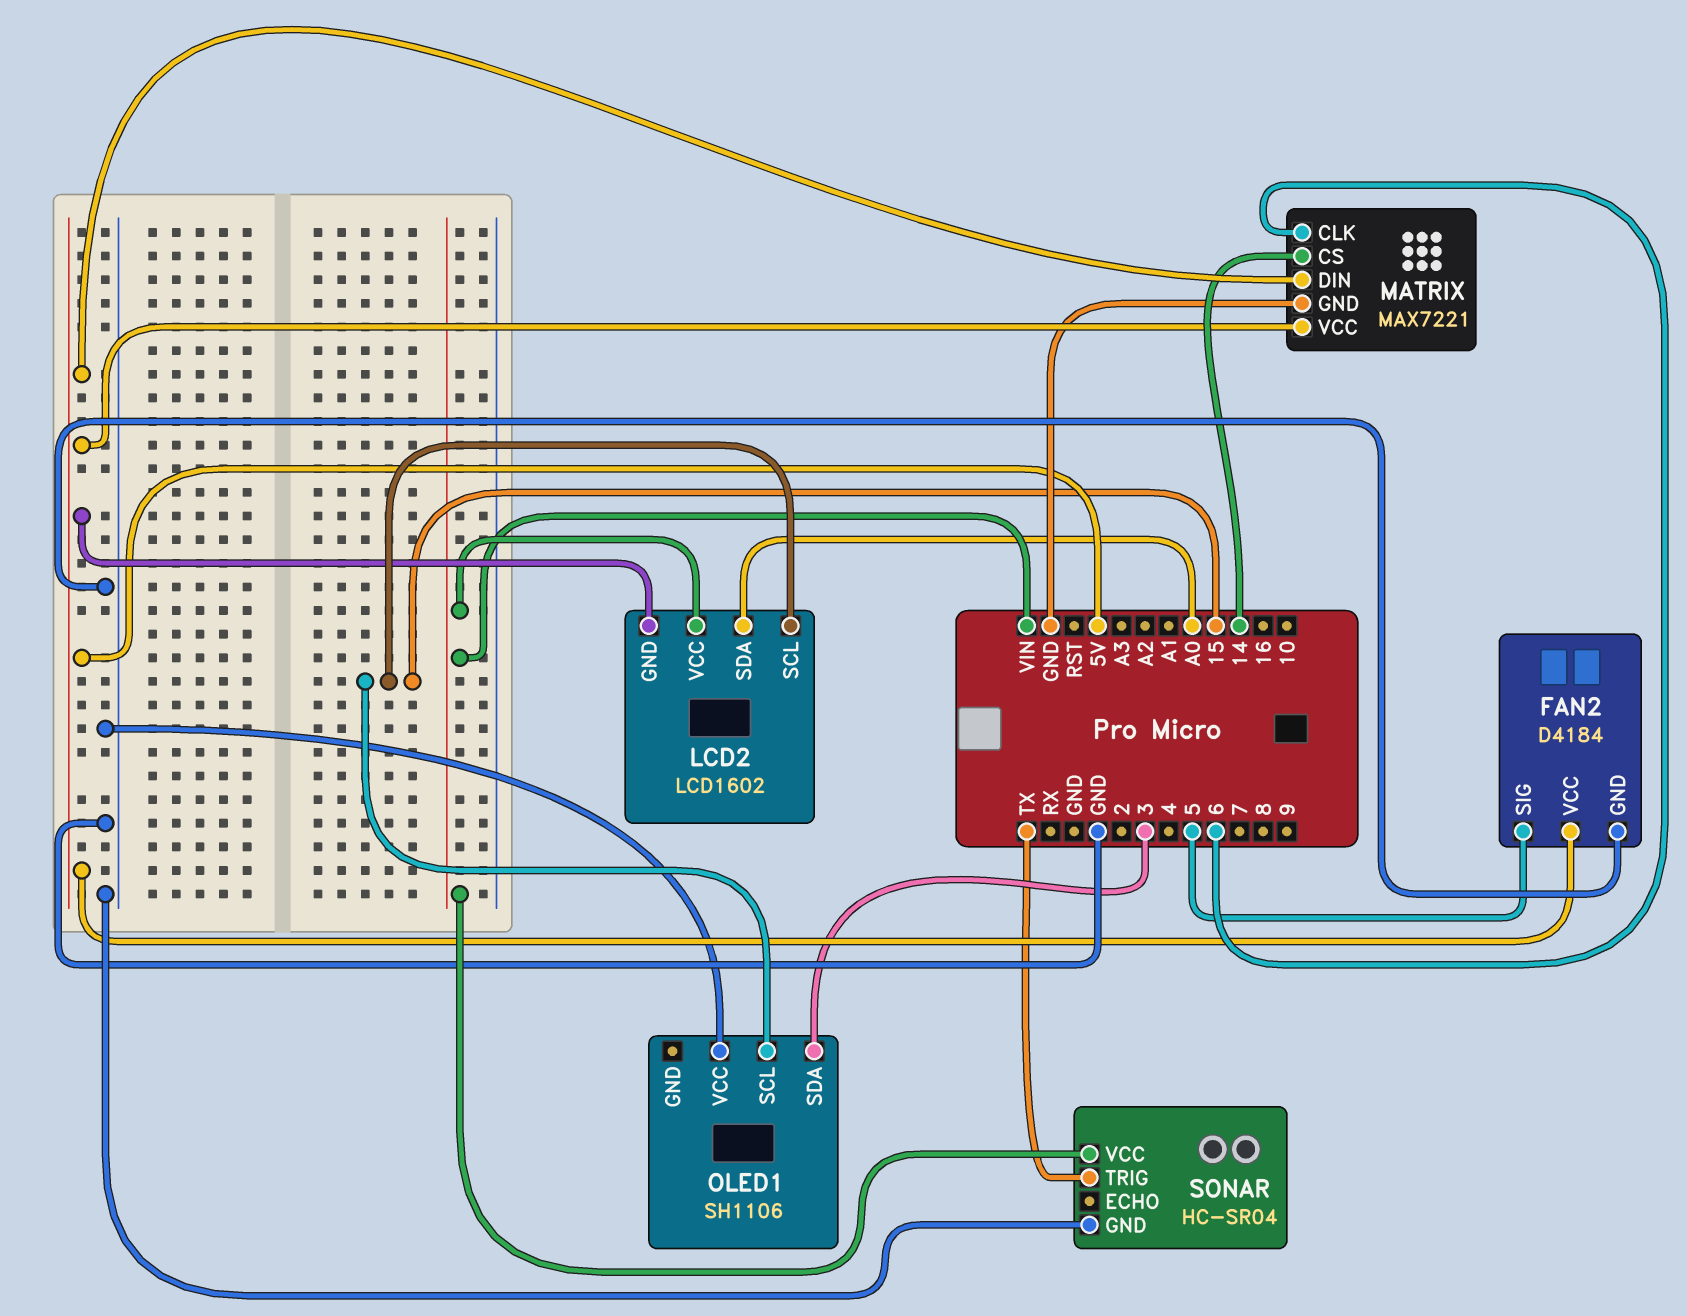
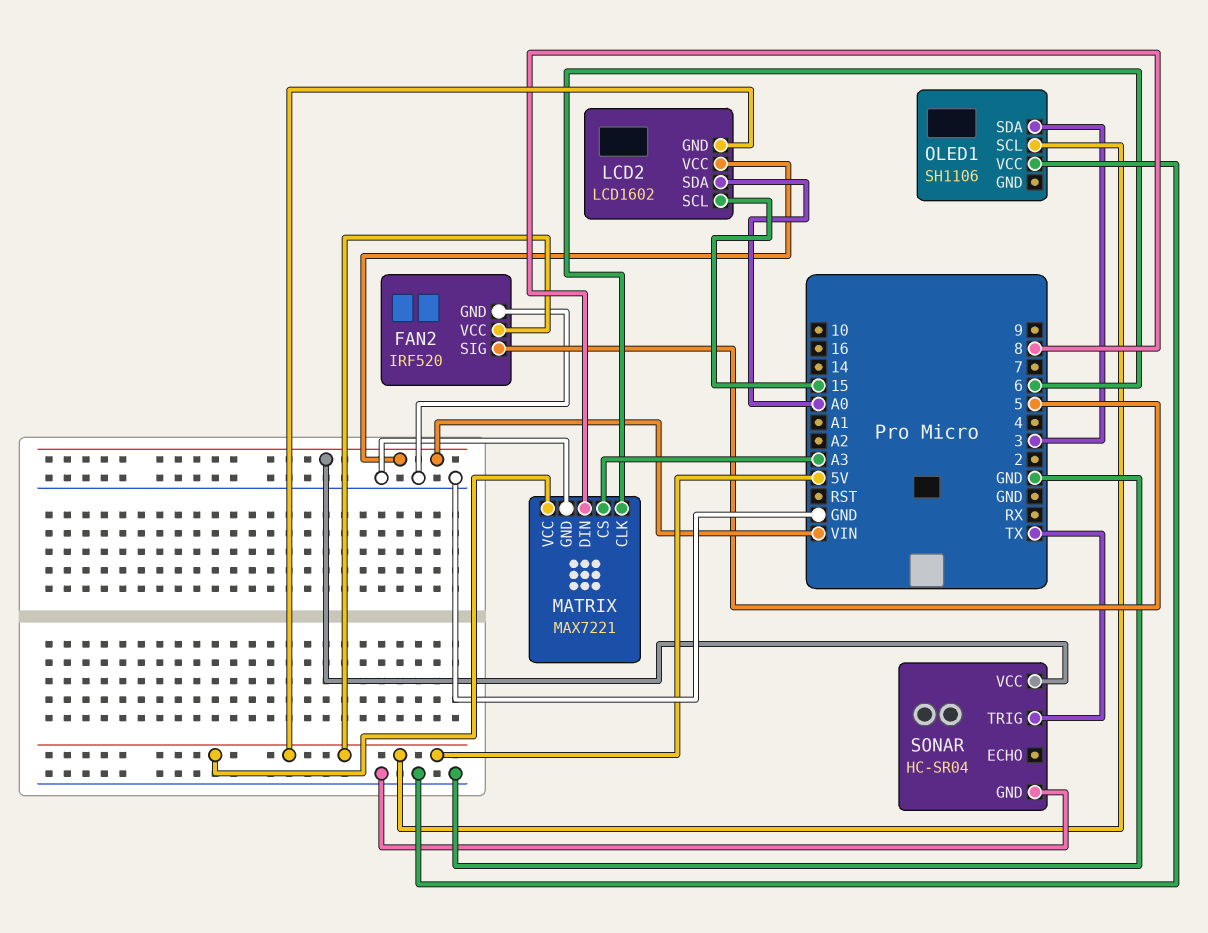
FAN2: D4184 -> IRF520
MATRIX pin CS: 14 -> A3
MATRIX pin DIN: 5V -> 8
OLED1 pin SCL: 15 -> 5V

